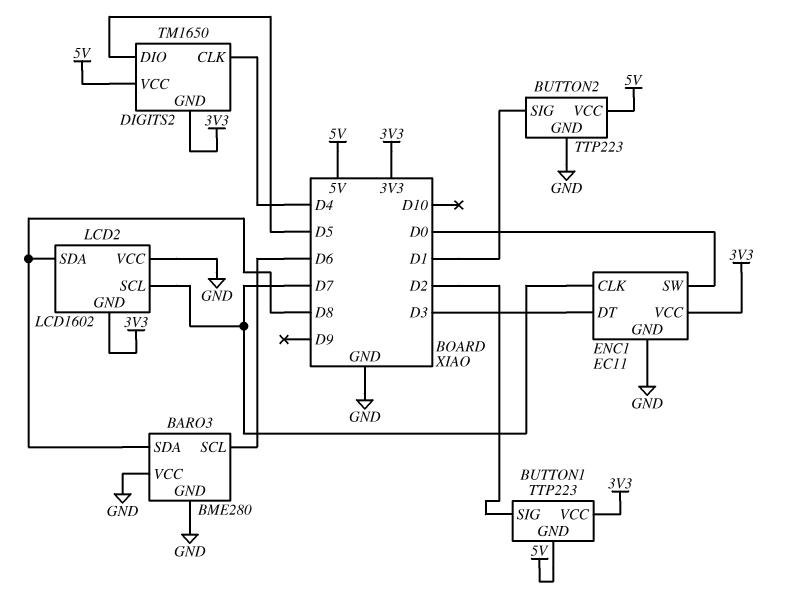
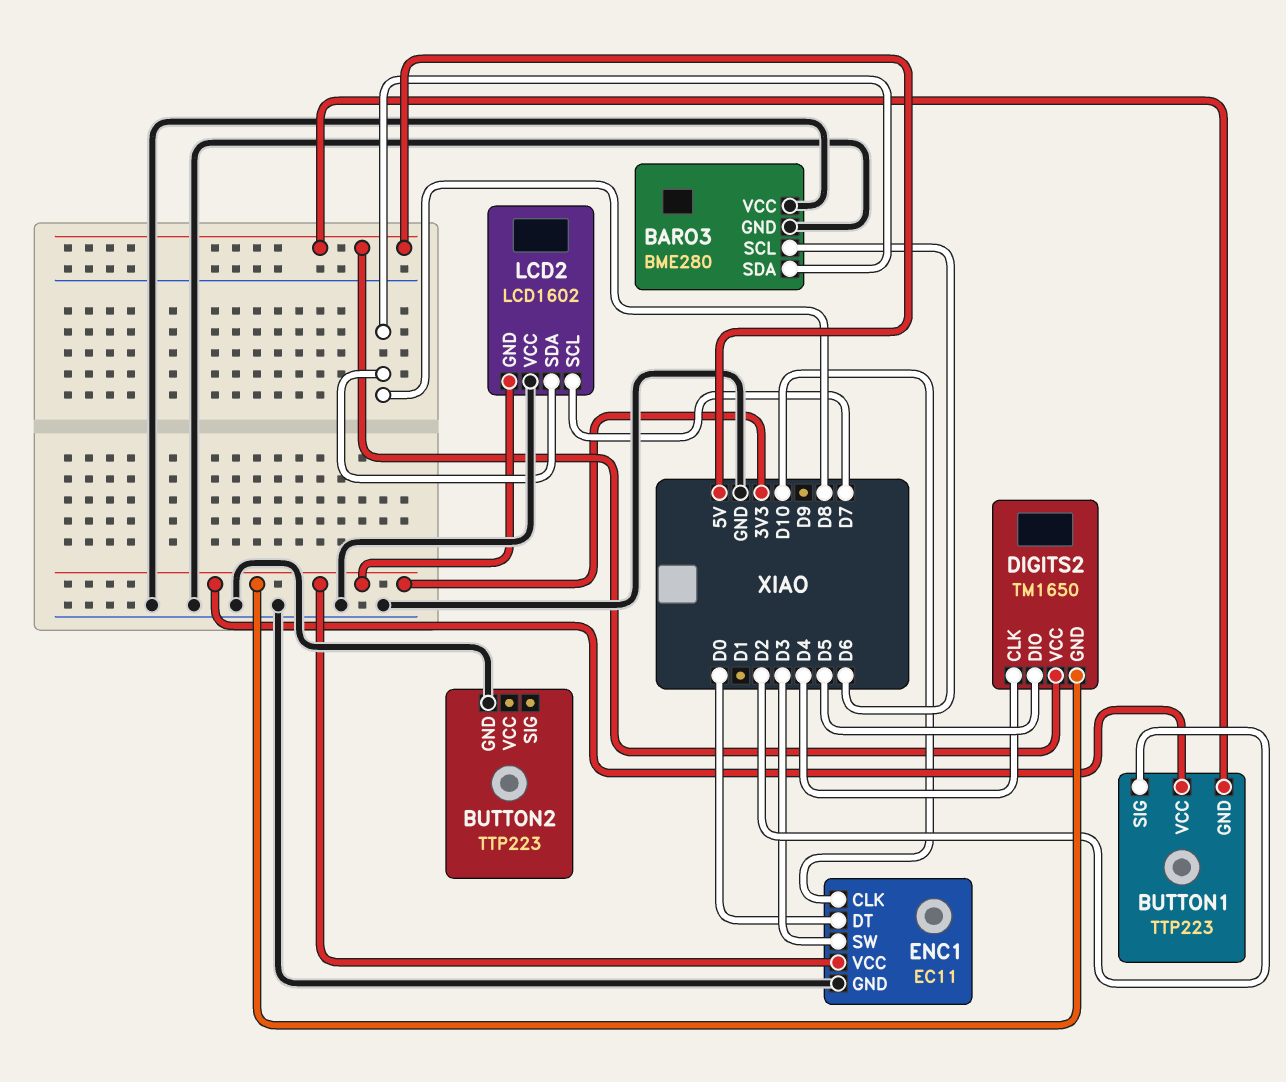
BUTTON2 pin SIG: D1 -> none
BUTTON2 pin VCC: 5V -> none
ENC1 pin CLK: D7 -> D10
ENC1 pin DT: D3 -> D0
ENC1 pin SW: D0 -> D3

